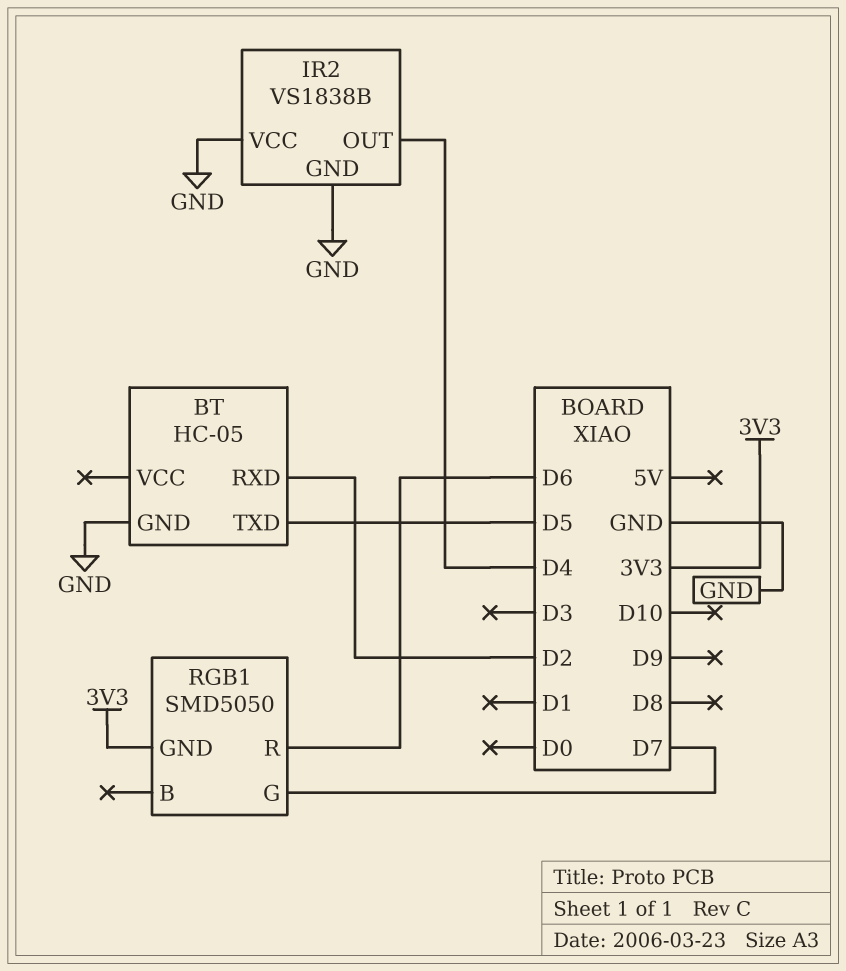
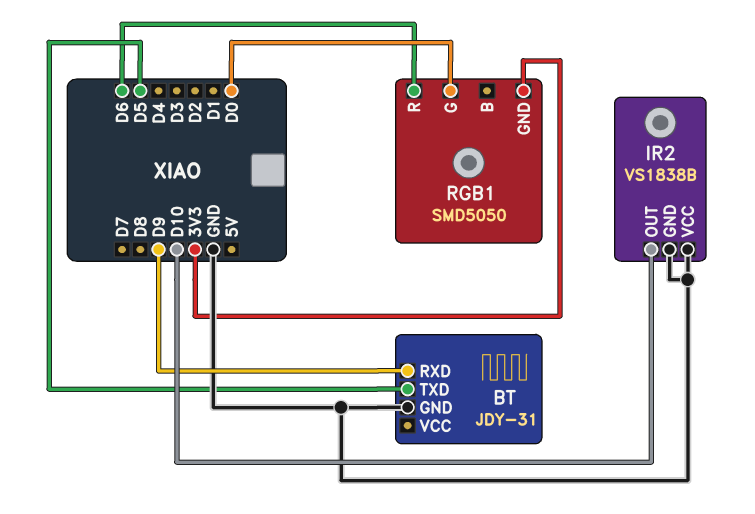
BT: HC-05 -> JDY-31
BT pin RXD: D2 -> D9
IR2 pin OUT: D4 -> D10
RGB1 pin G: D7 -> D0

